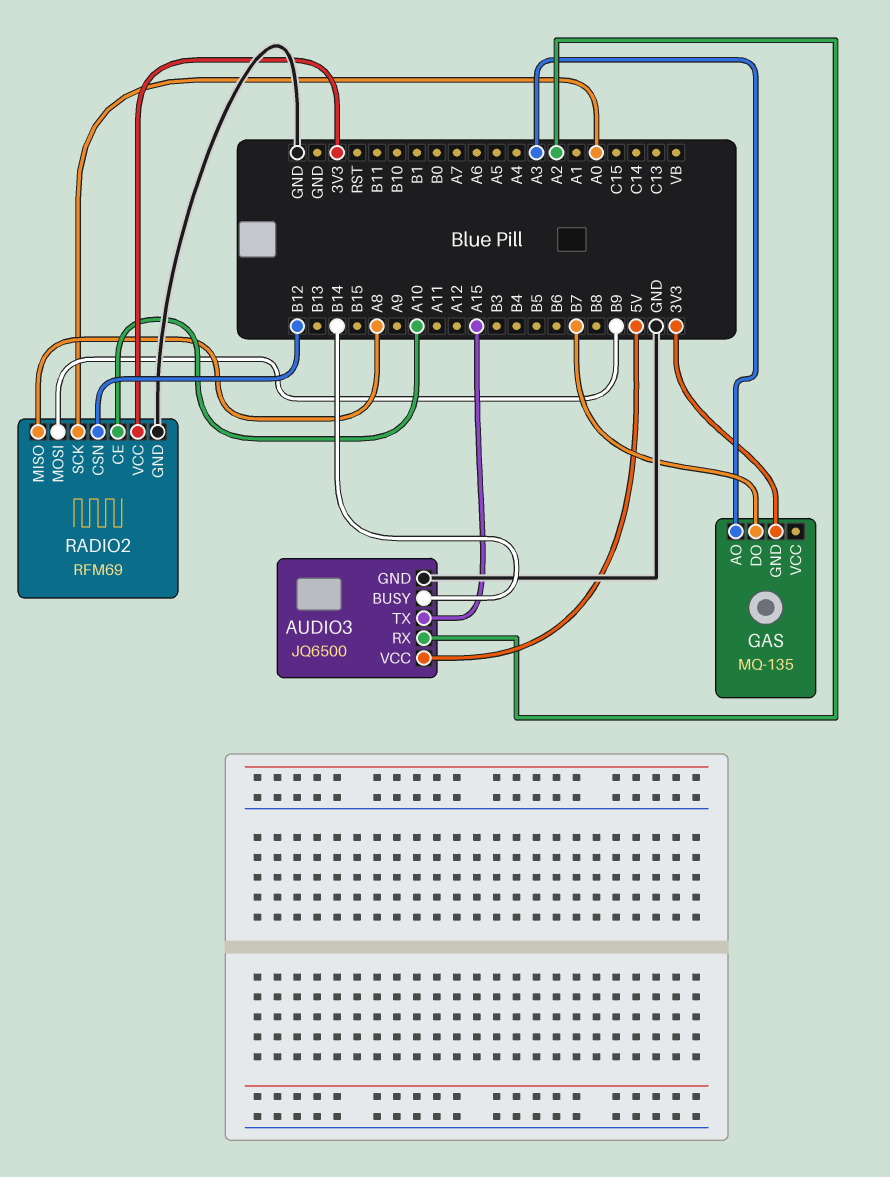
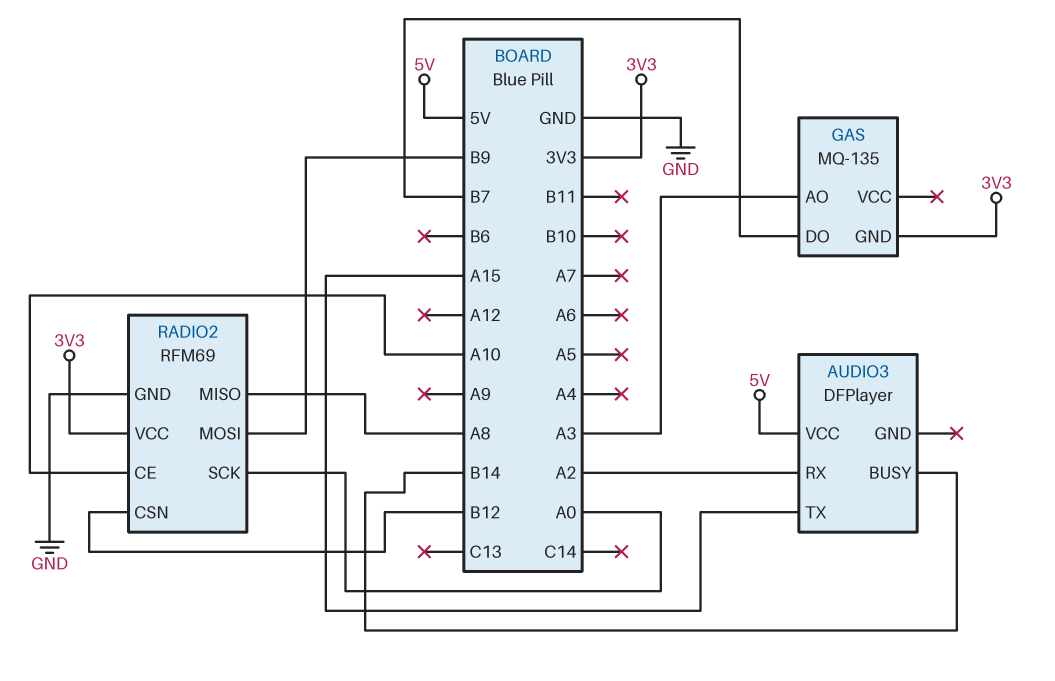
AUDIO3: JQ6500 -> DFPlayer
AUDIO3 pin GND: GND -> none

